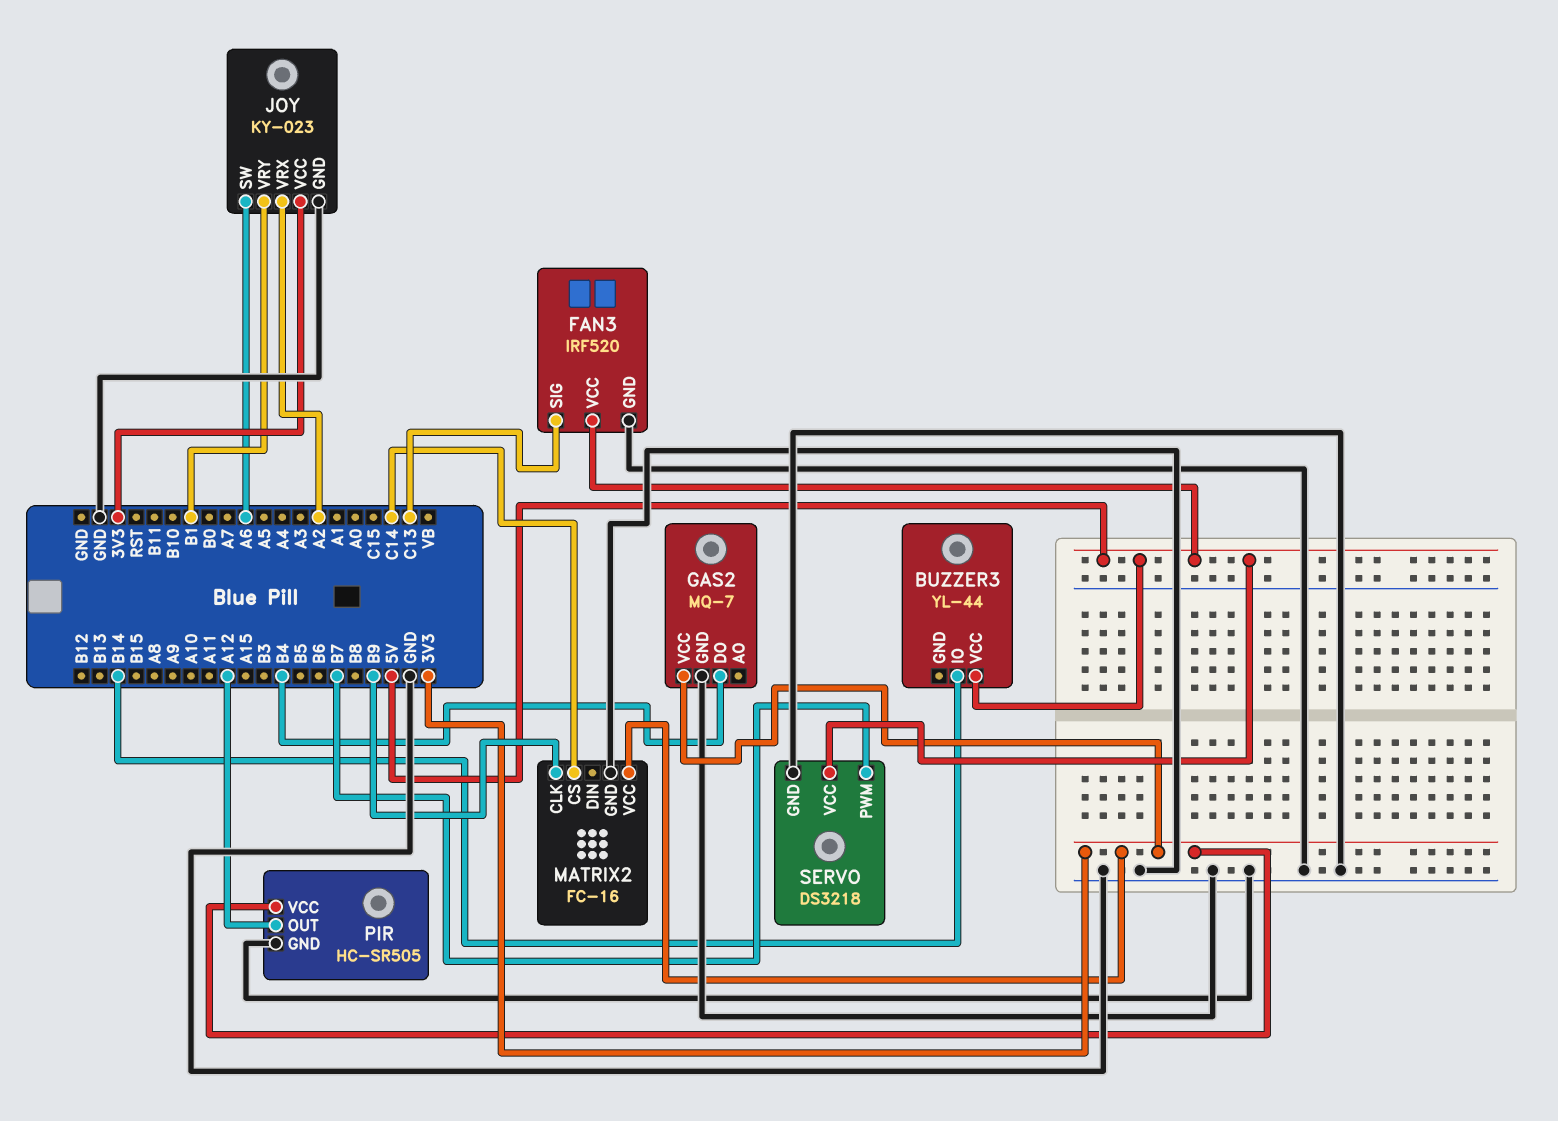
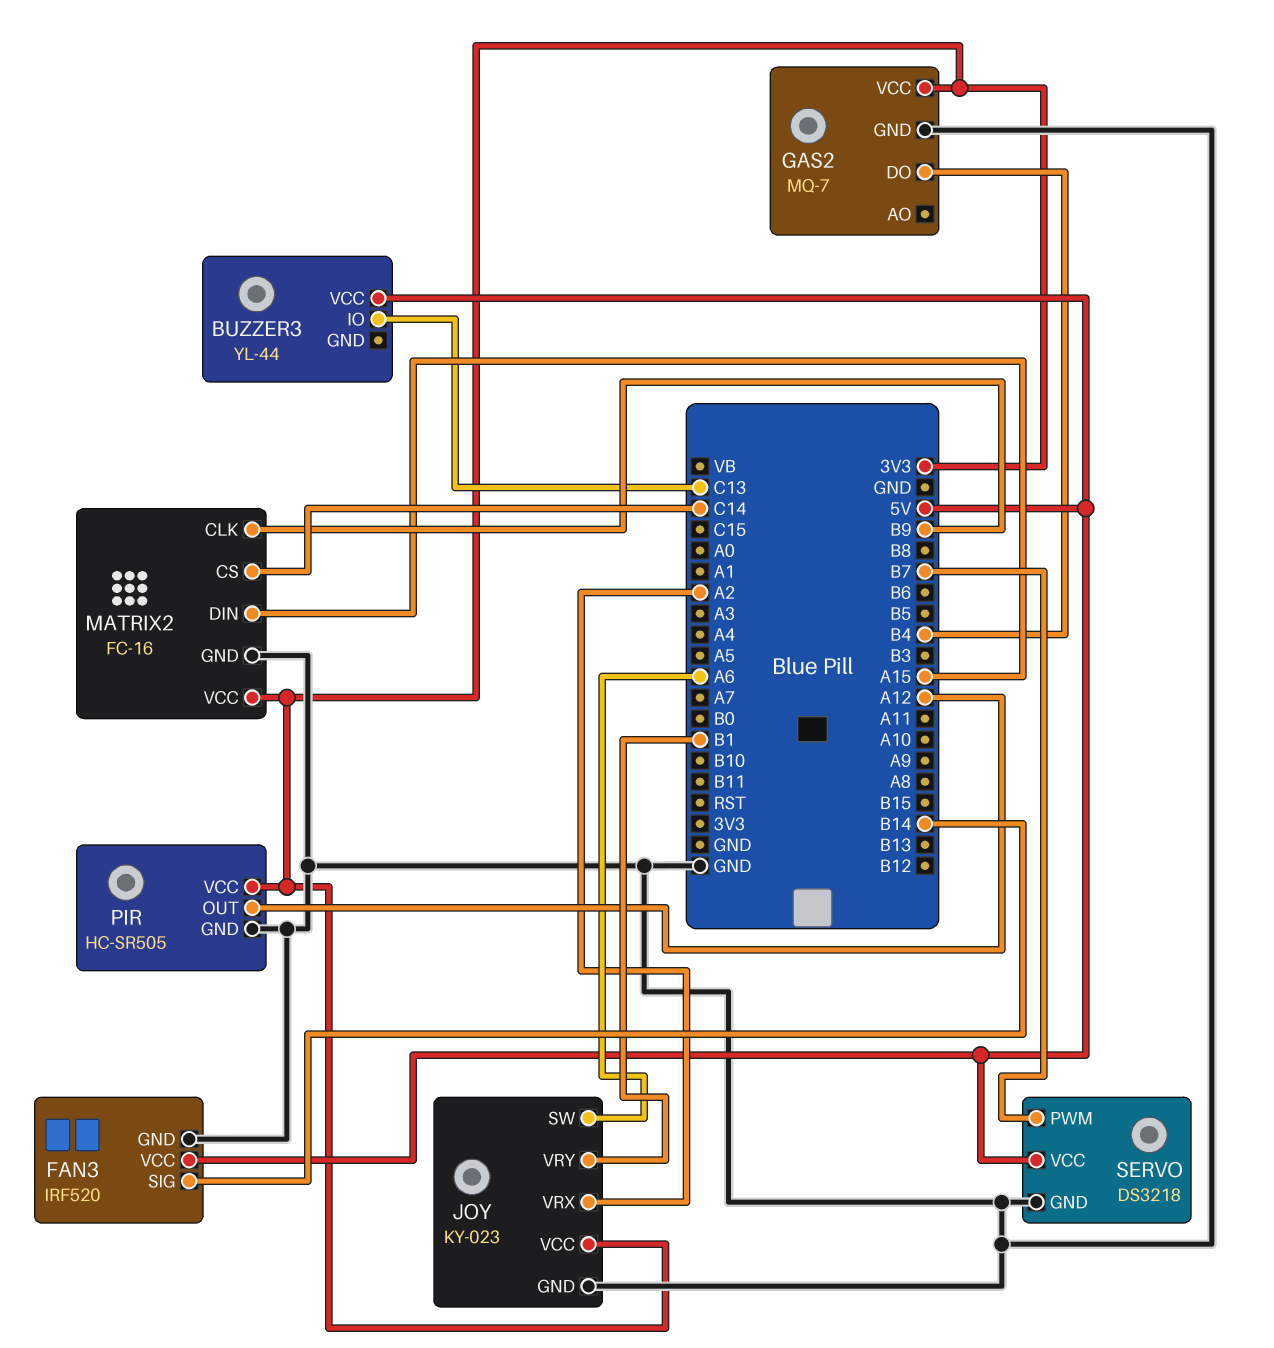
BUZZER3 pin IO: B14 -> C13
FAN3 pin SIG: C13 -> B14
MATRIX2 pin DIN: none -> A15

